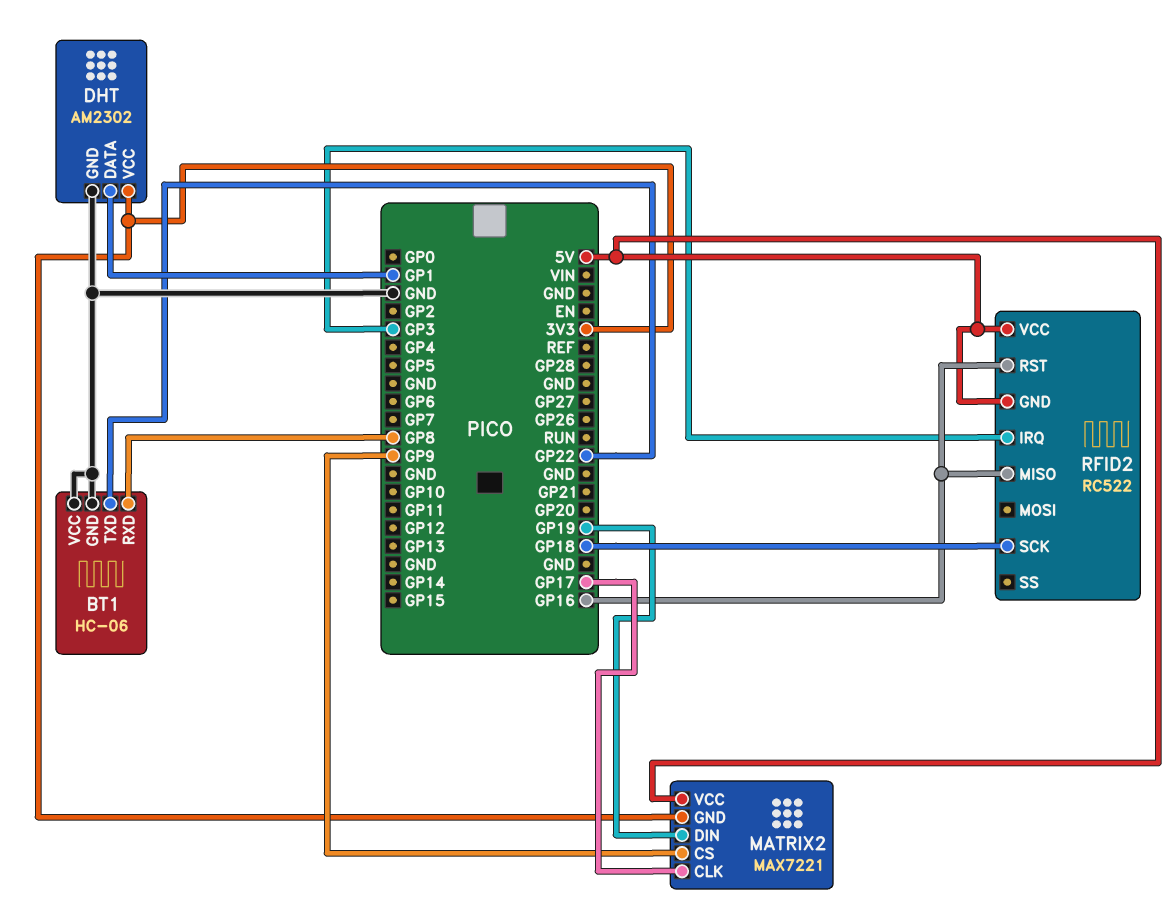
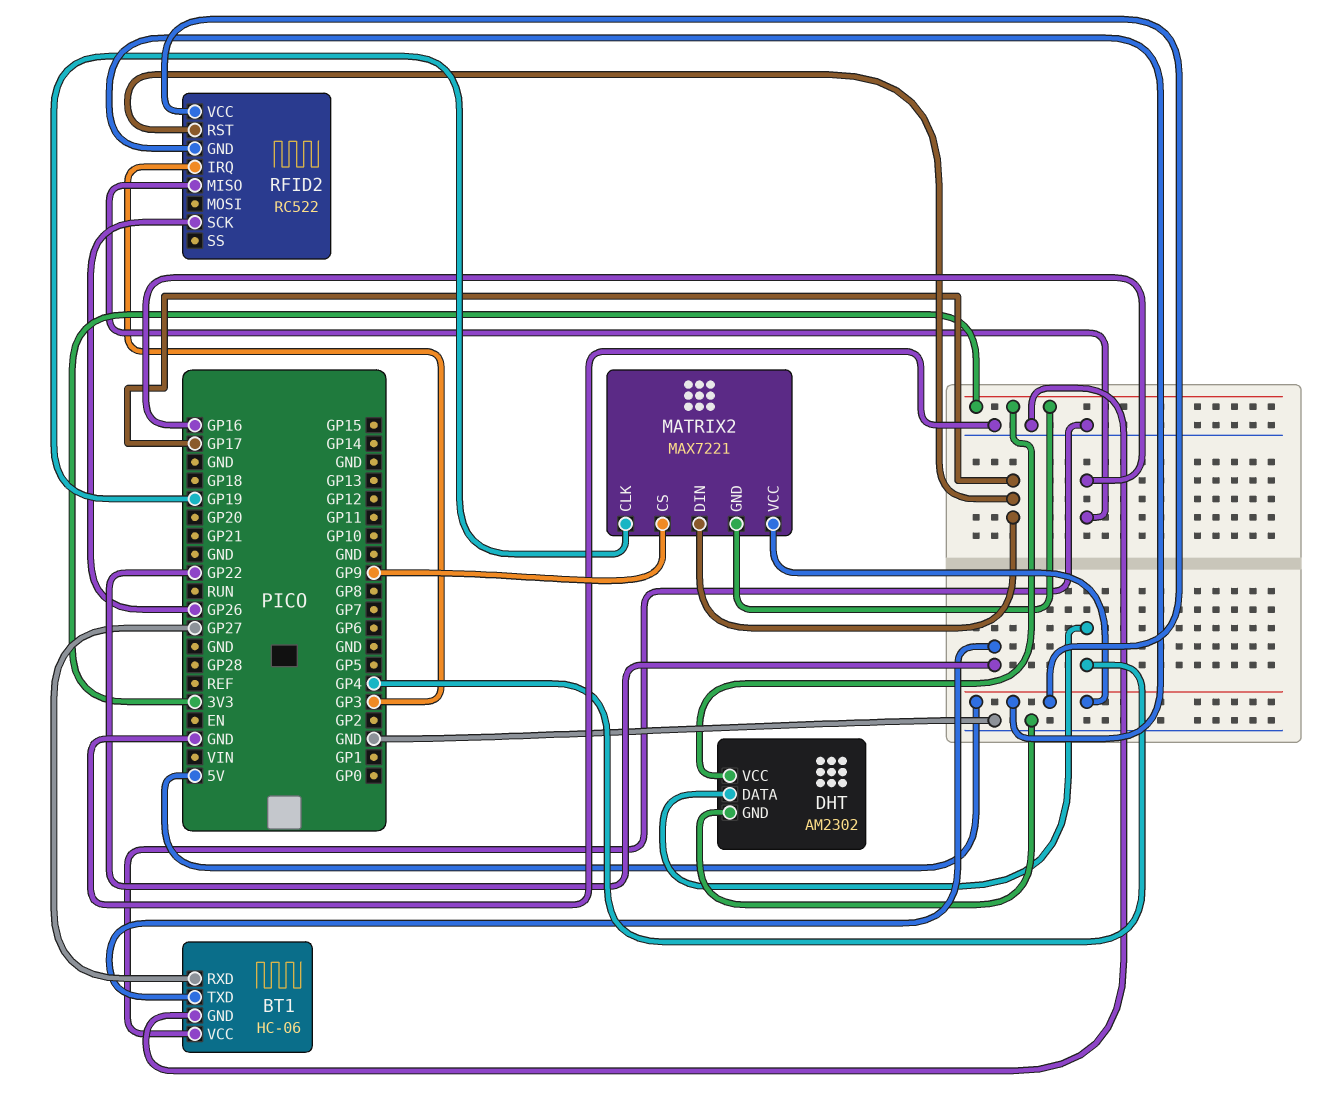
BT1 pin RXD: GP8 -> GP27
DHT pin DATA: GP1 -> GP4
MATRIX2 pin CLK: GP17 -> GP19
MATRIX2 pin DIN: GP19 -> GP17
RFID2 pin RST: GP16 -> GP17
RFID2 pin SCK: GP18 -> GP26

